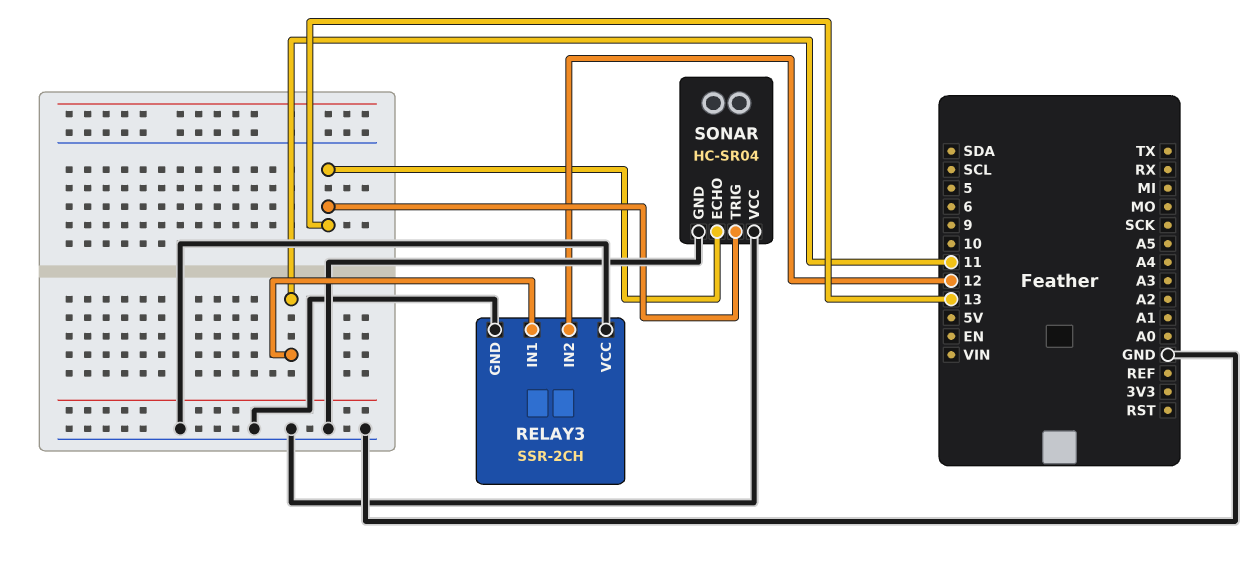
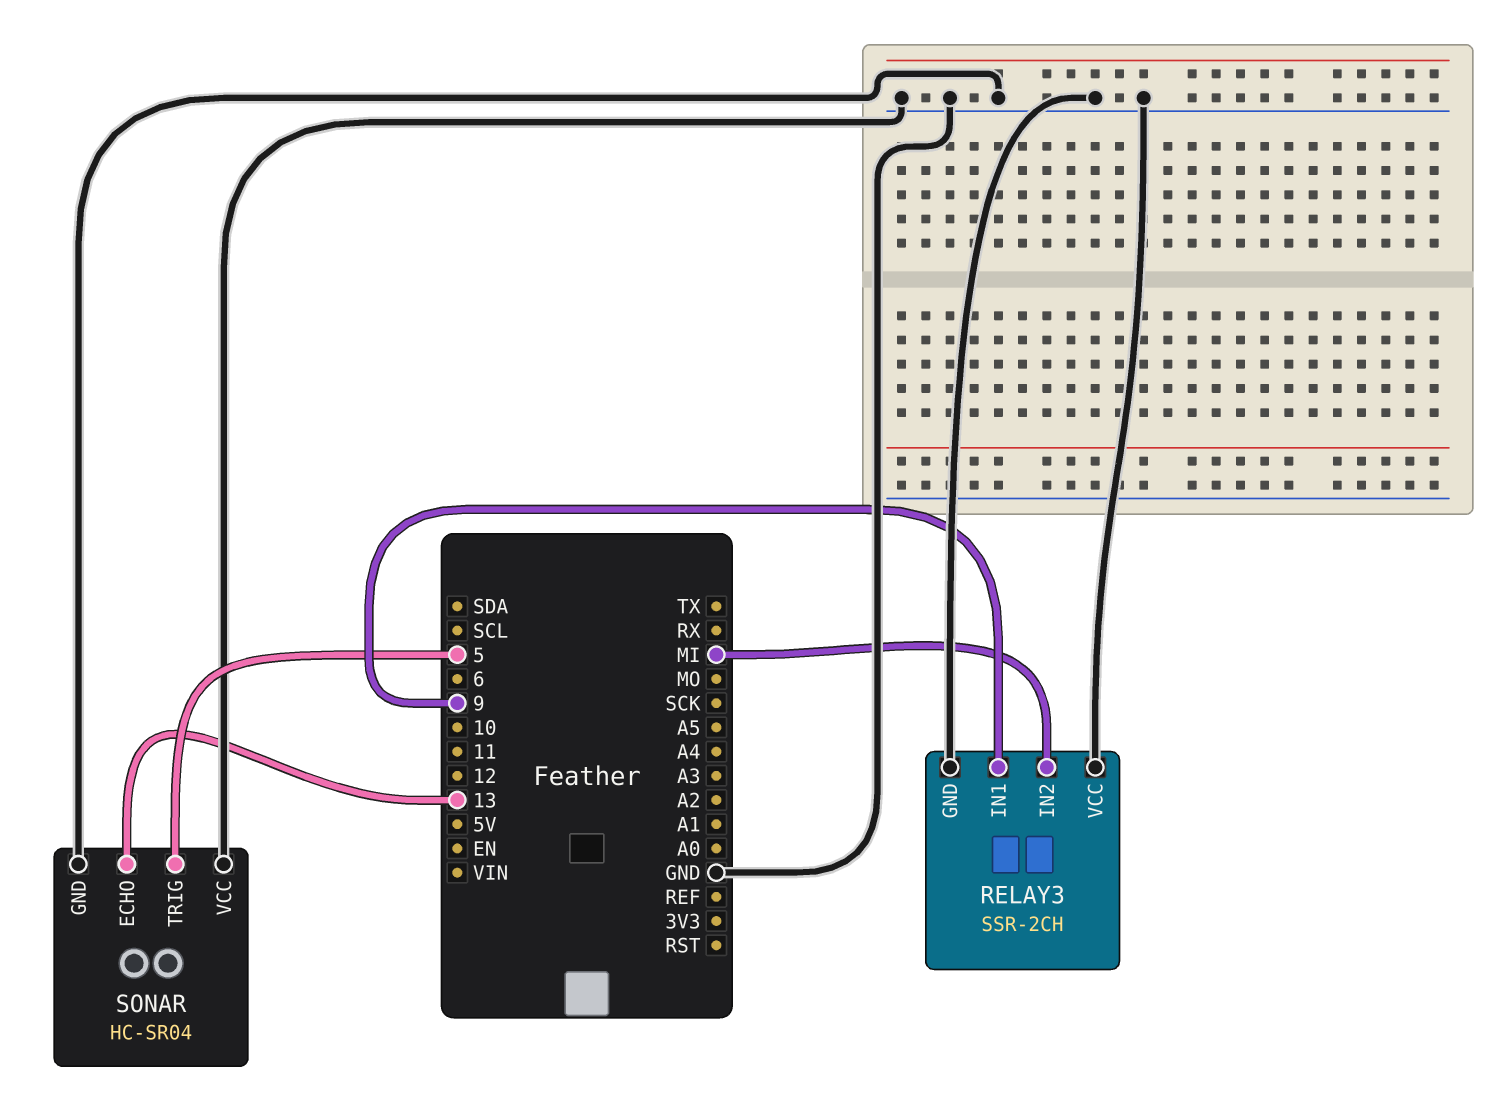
RELAY3 pin IN1: 11 -> 9
RELAY3 pin IN2: 12 -> MI
SONAR pin TRIG: 13 -> 5

